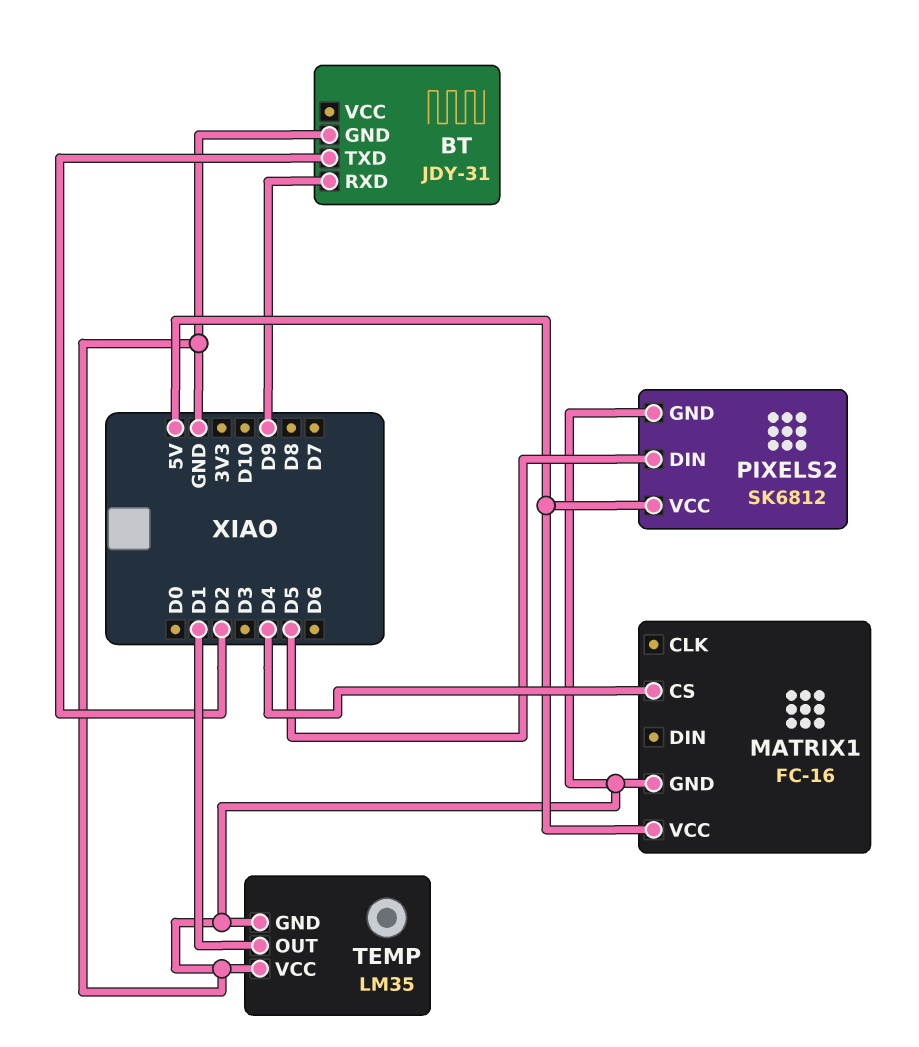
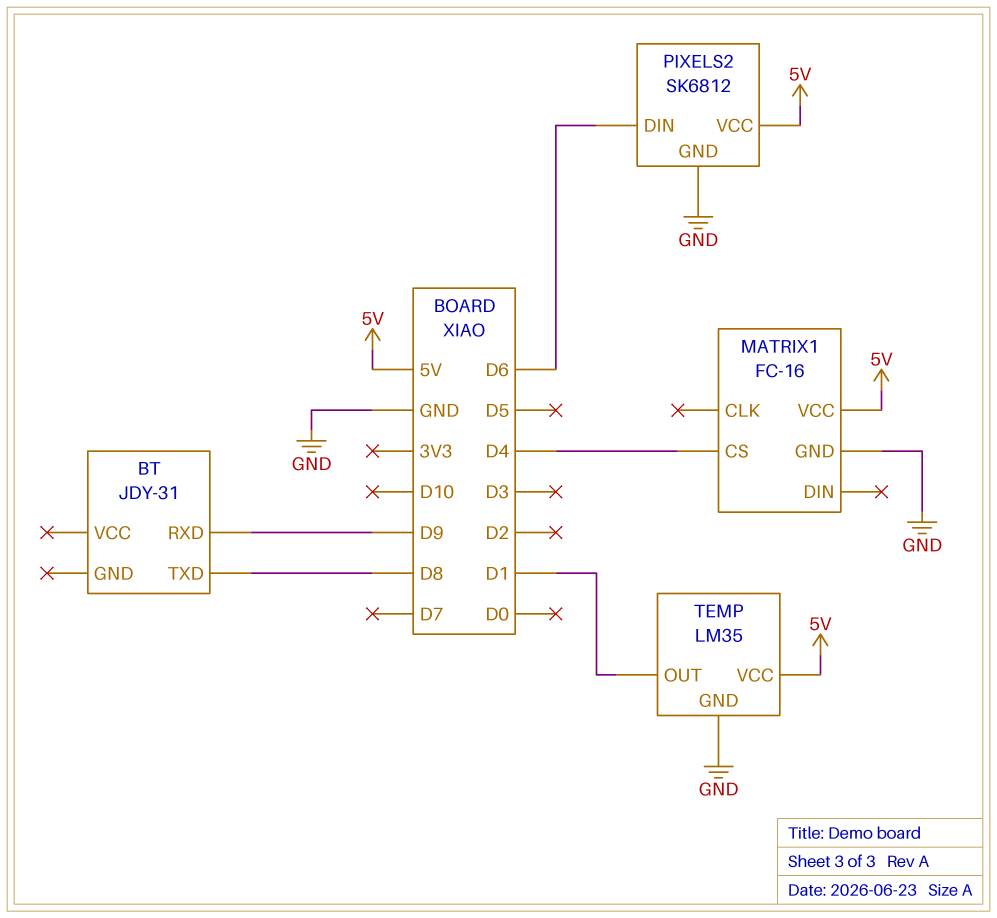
BT pin GND: GND -> none
BT pin TXD: D2 -> D8
PIXELS2 pin DIN: D5 -> D6
TEMP pin VCC: GND -> 5V

